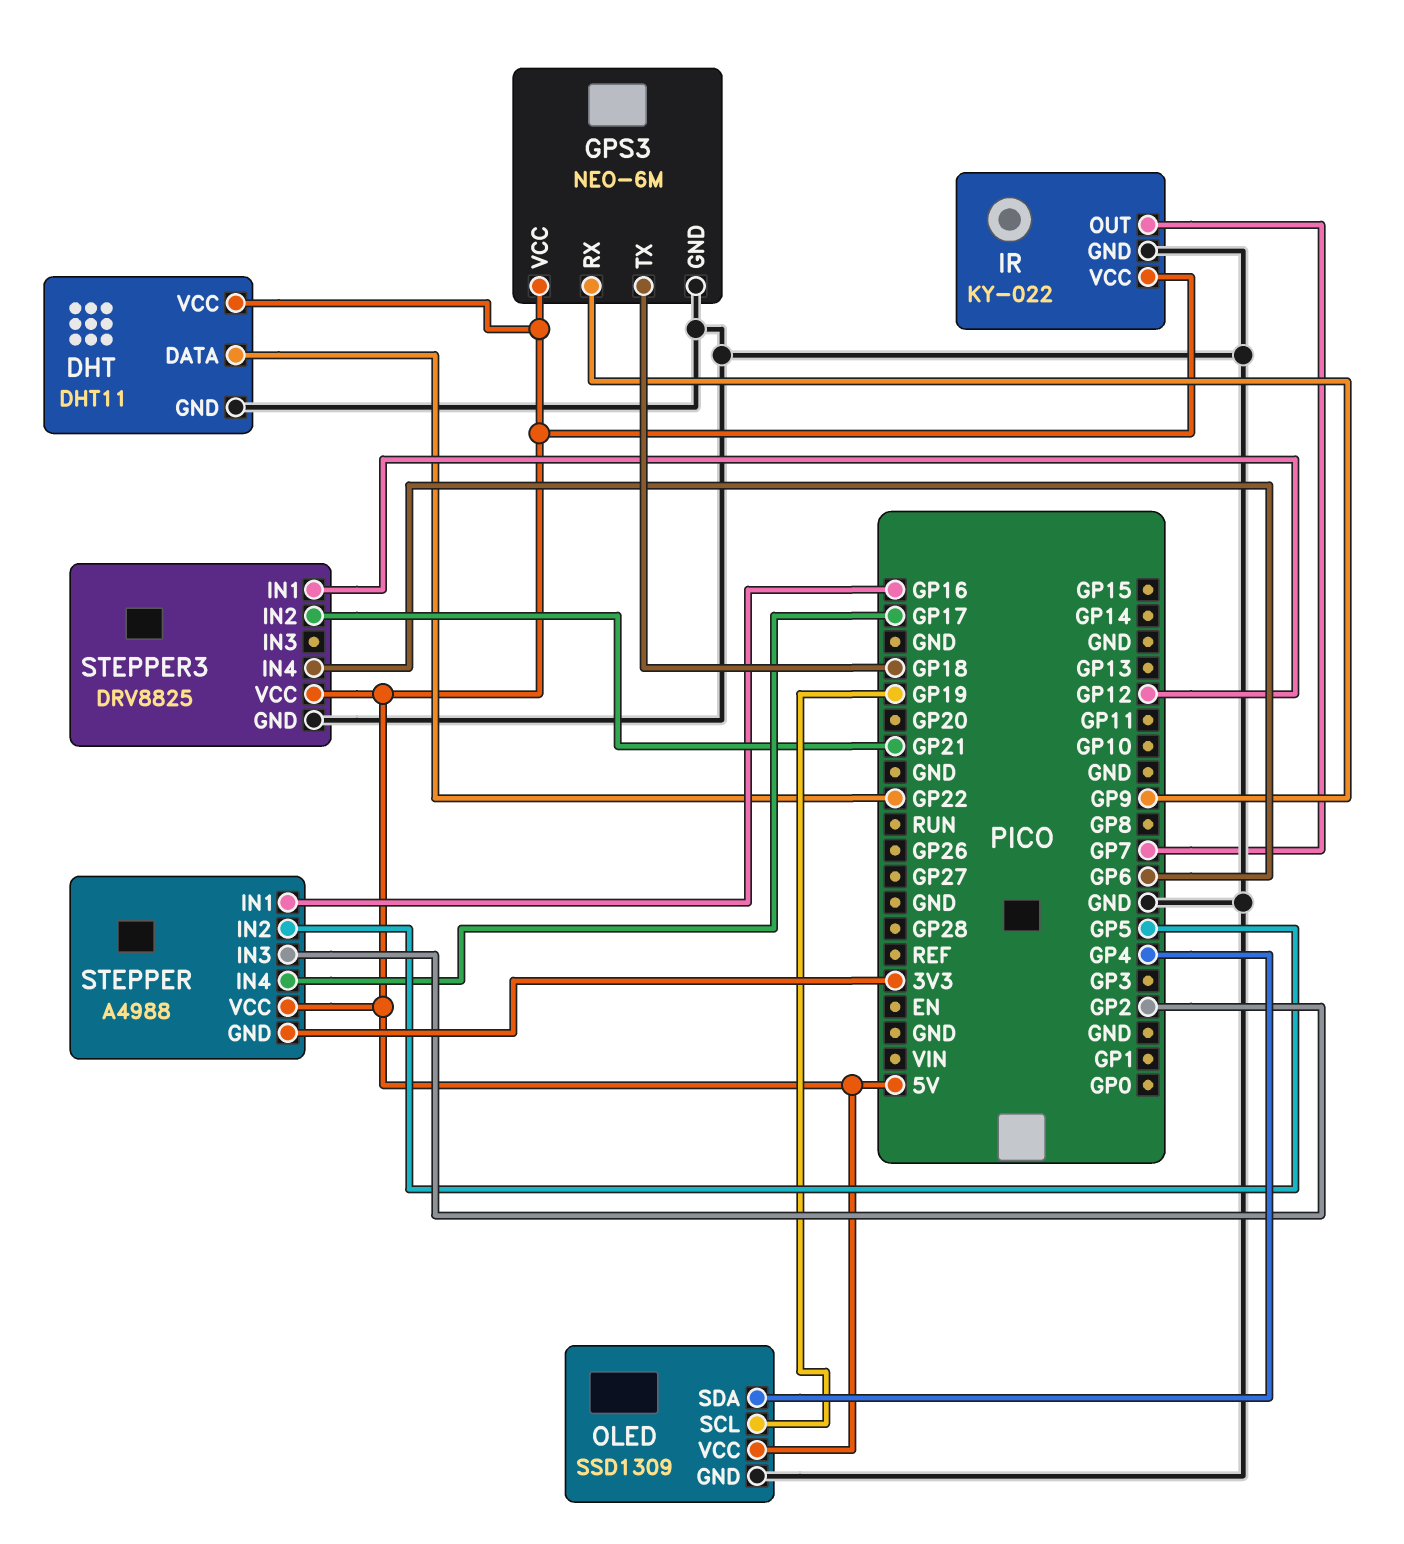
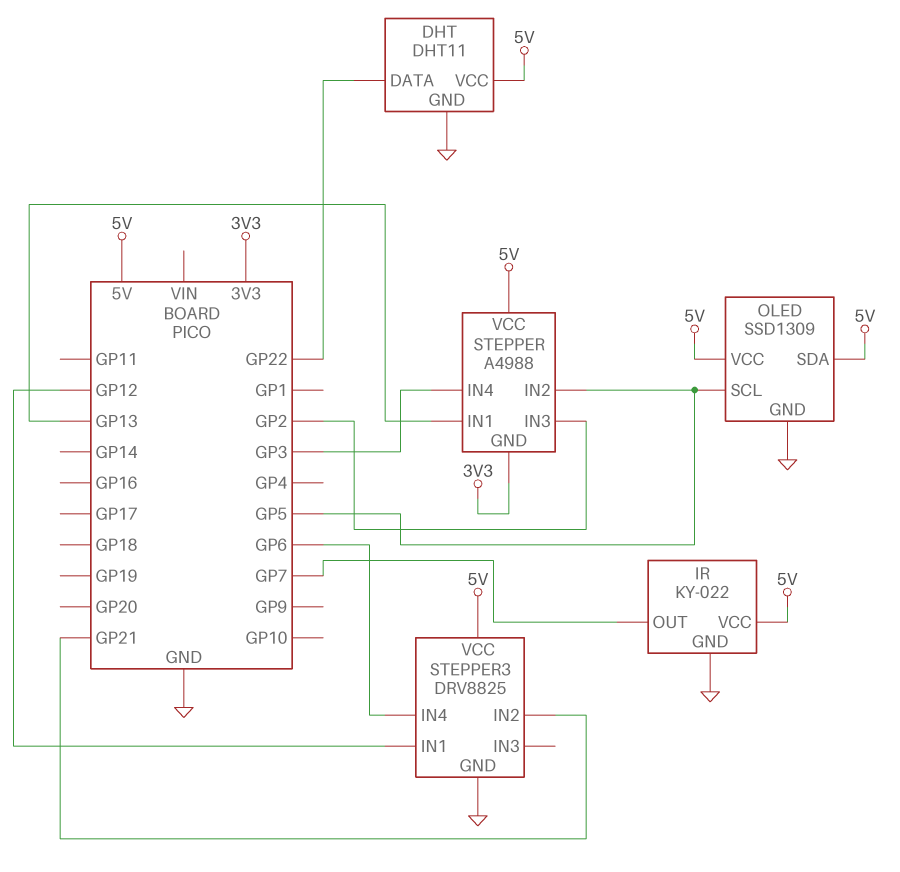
GPS3: NEO-6M -> none
GPS3 pin GND: GND -> none
GPS3 pin RX: GP9 -> none
GPS3 pin TX: GP18 -> none
GPS3 pin VCC: 5V -> none
OLED pin SCL: GP19 -> GP5
OLED pin SDA: GP4 -> 5V
STEPPER pin IN1: GP16 -> GP13
STEPPER pin IN4: GP17 -> GP3

